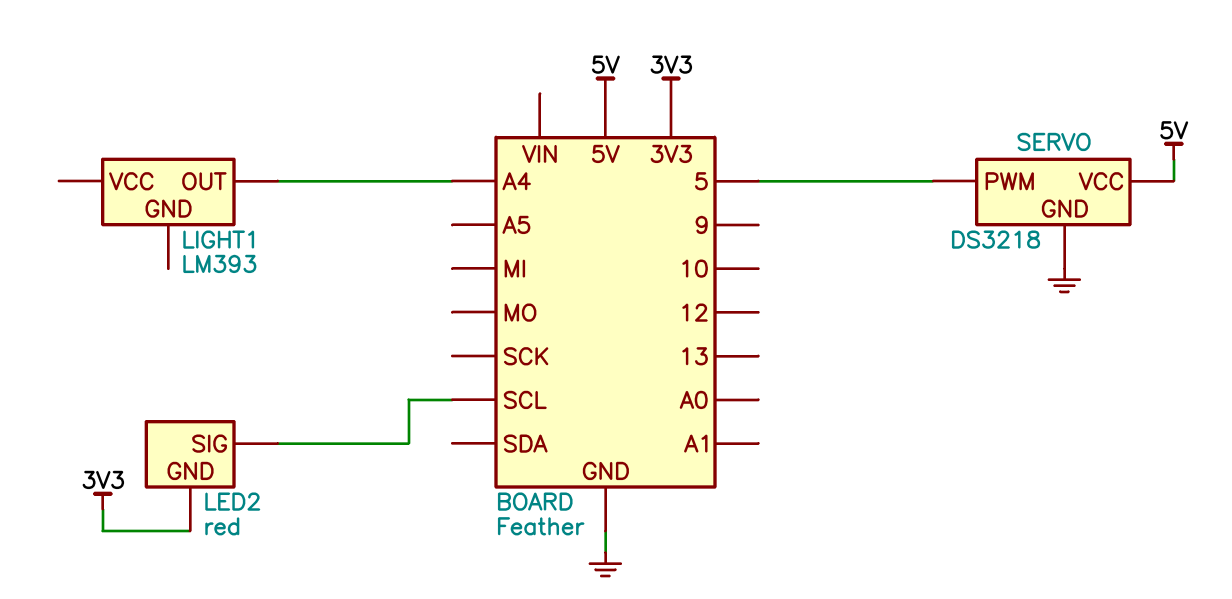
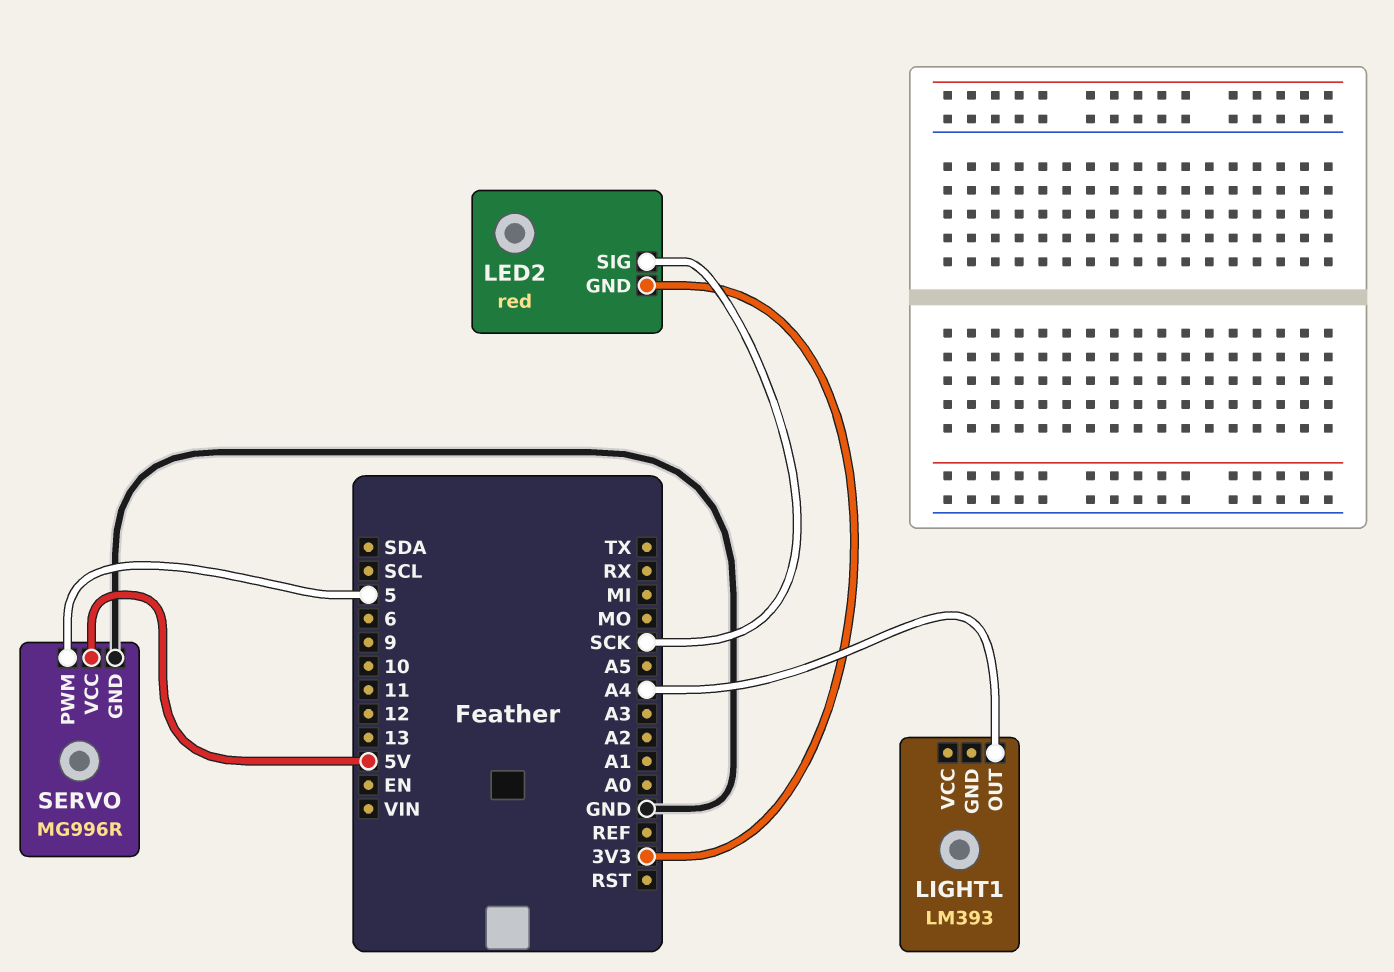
LED2 pin SIG: SCL -> SCK
SERVO: DS3218 -> MG996R

